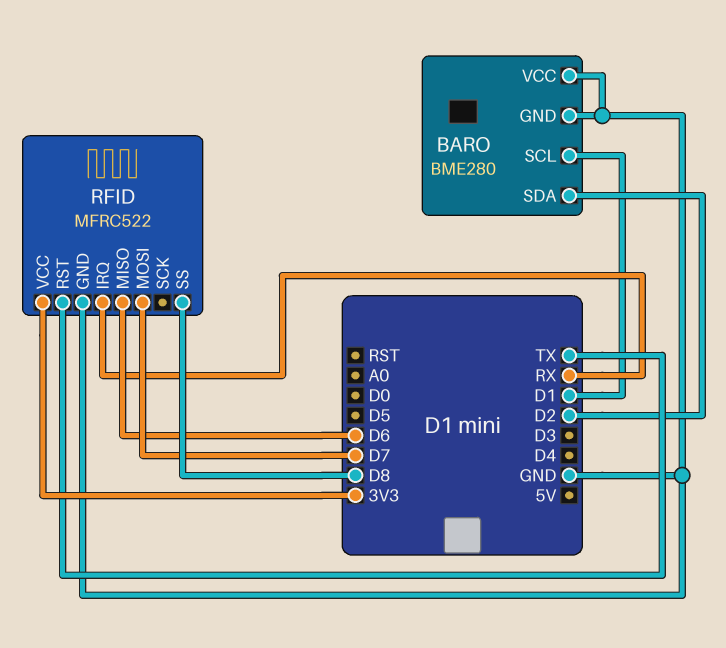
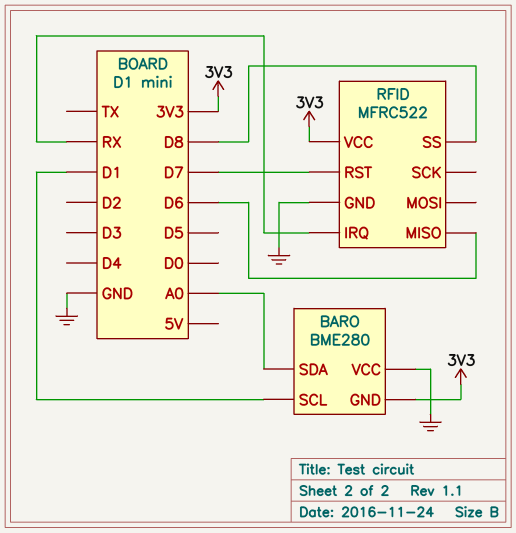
BARO pin GND: GND -> 3V3
BARO pin SDA: D2 -> A0
RFID pin MOSI: D7 -> none
RFID pin RST: TX -> D7

